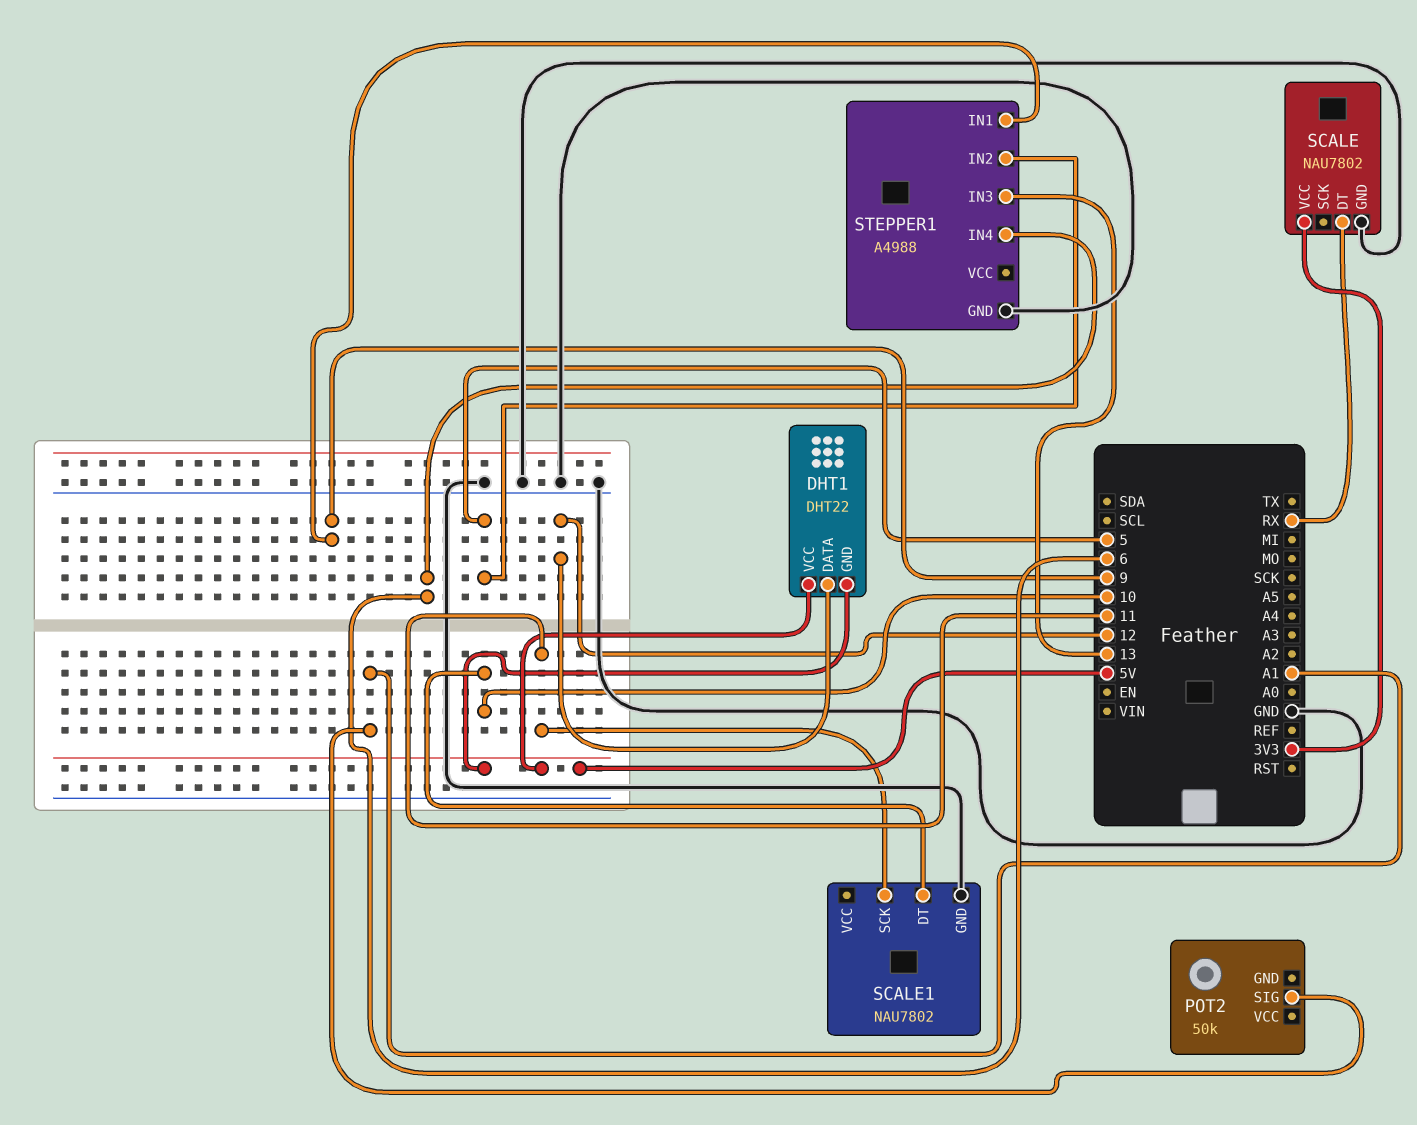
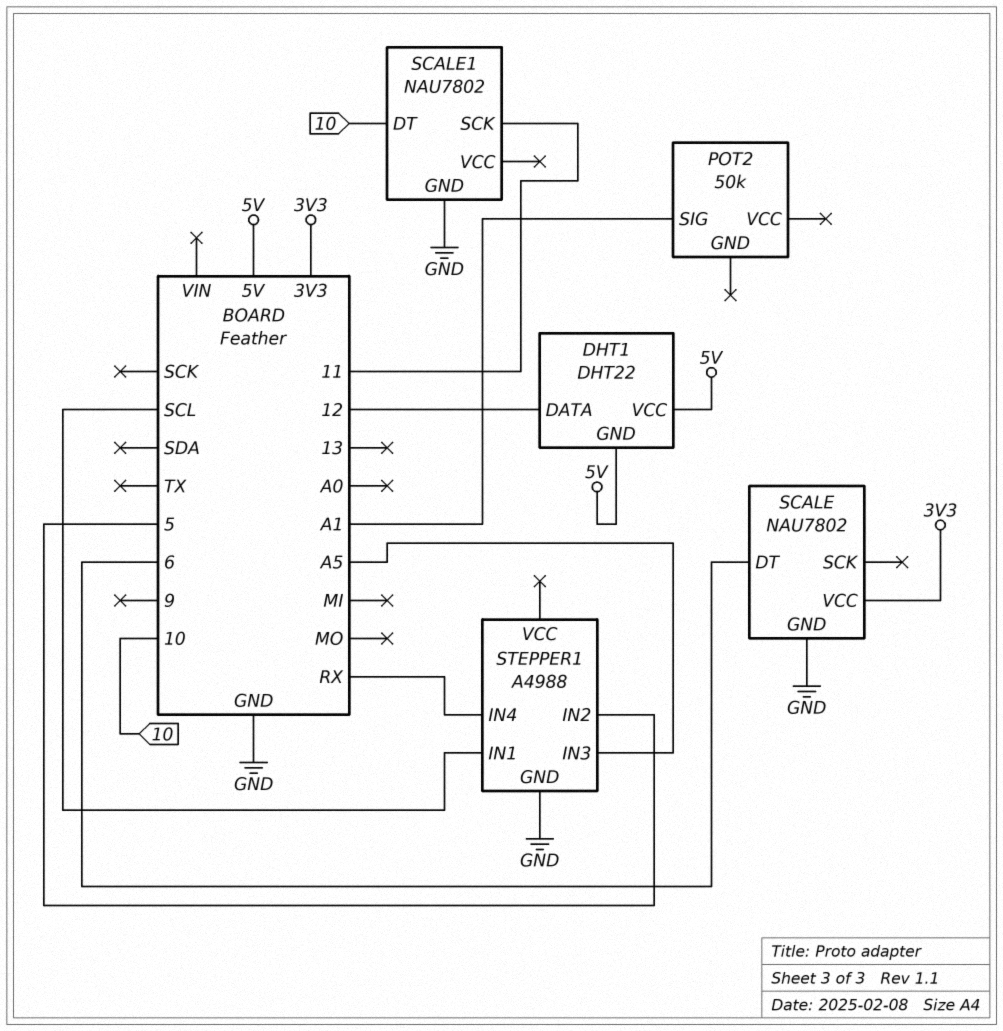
SCALE pin DT: RX -> 6
STEPPER1 pin IN1: 9 -> SCL
STEPPER1 pin IN3: 13 -> A5
STEPPER1 pin IN4: 6 -> RX

